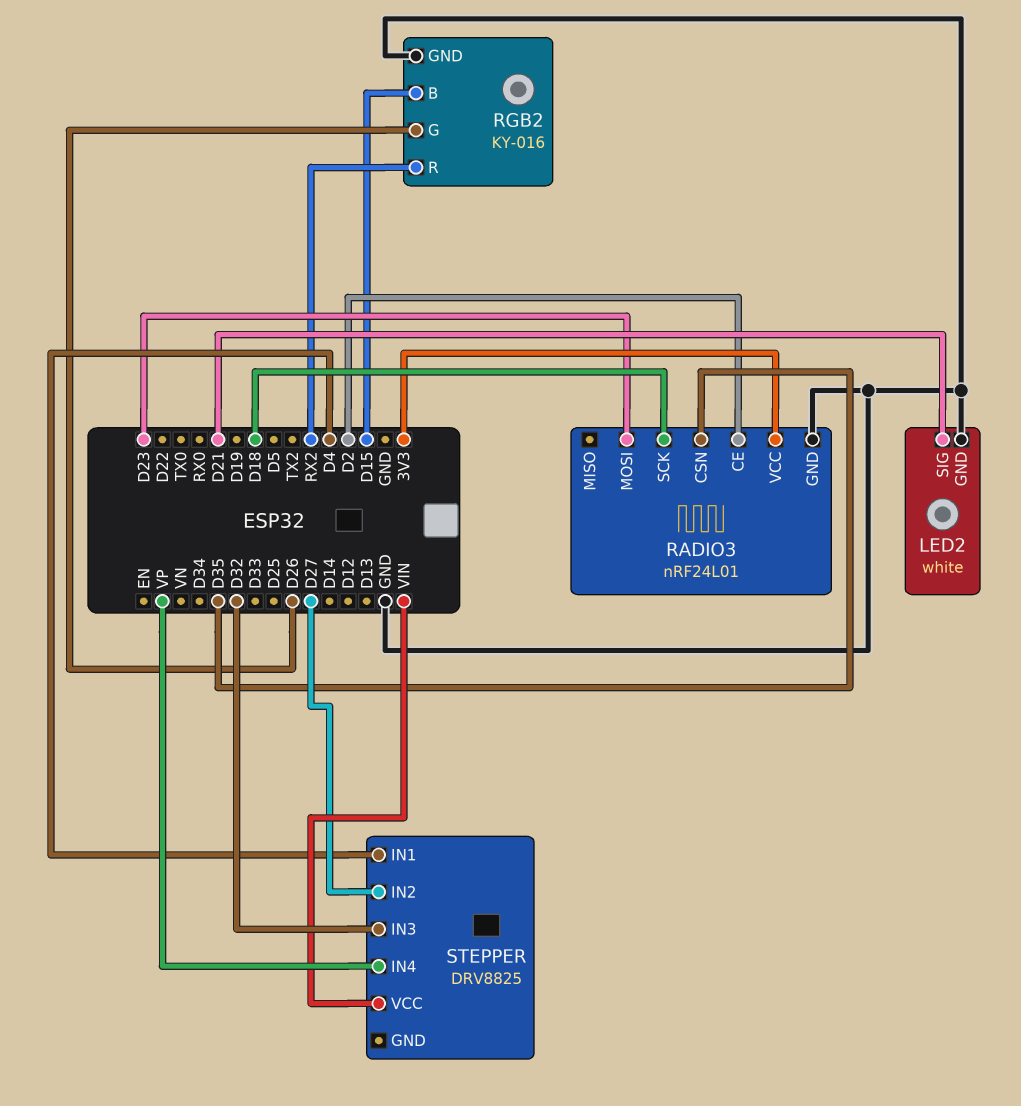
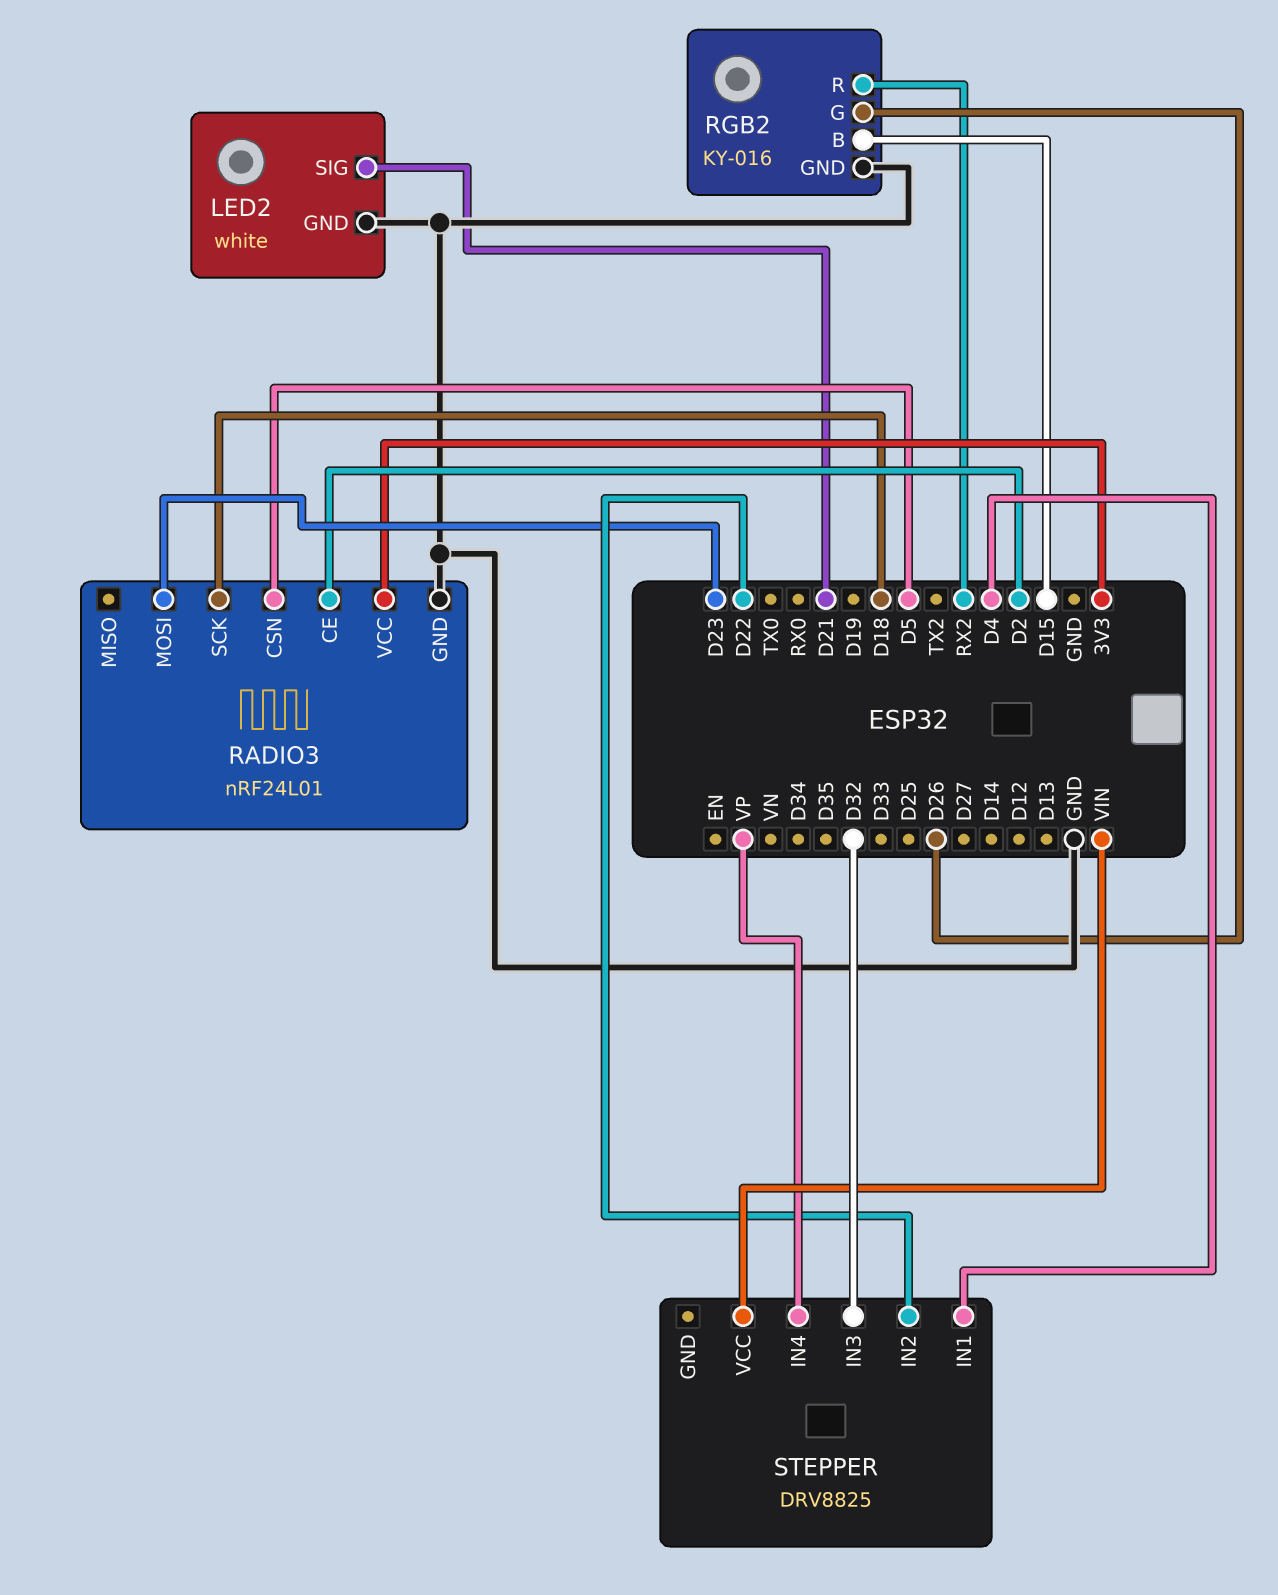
RADIO3 pin CSN: D35 -> D5
STEPPER pin IN2: D27 -> D22

